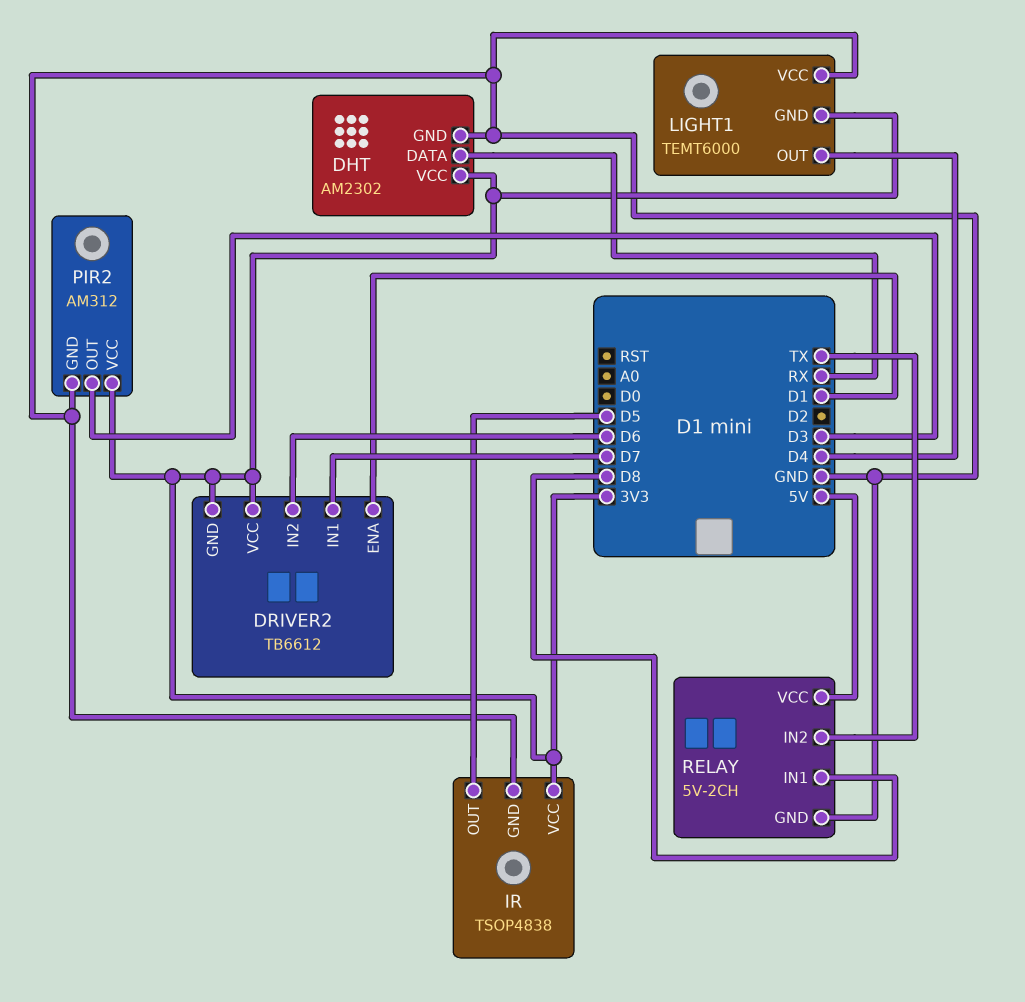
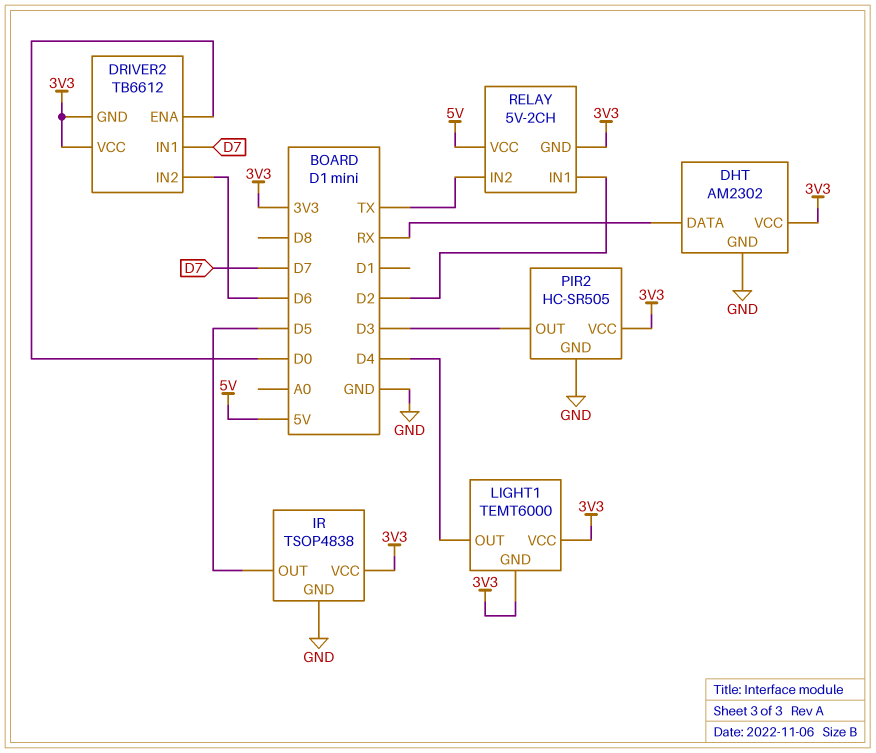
DRIVER2 pin ENA: D1 -> D0
LIGHT1 pin VCC: GND -> 3V3
PIR2: AM312 -> HC-SR505
RELAY pin GND: GND -> 3V3
RELAY pin IN1: D8 -> D2

